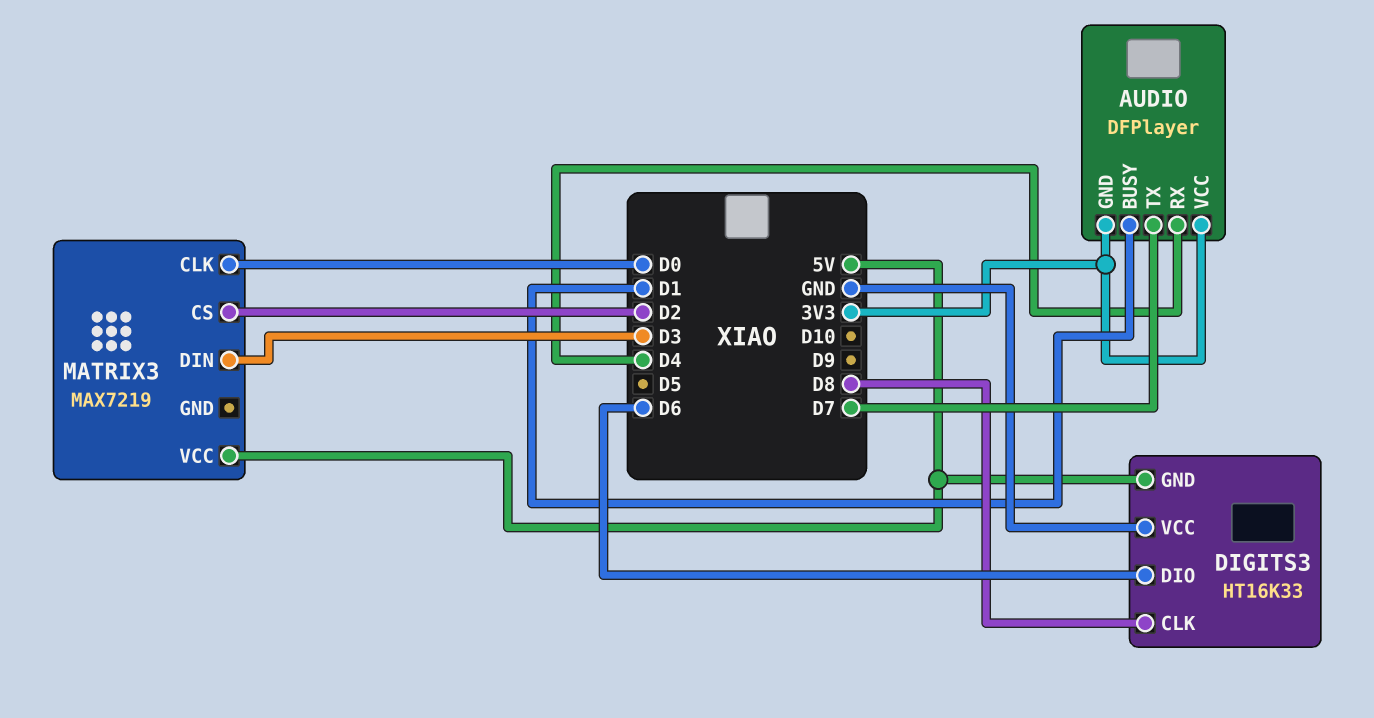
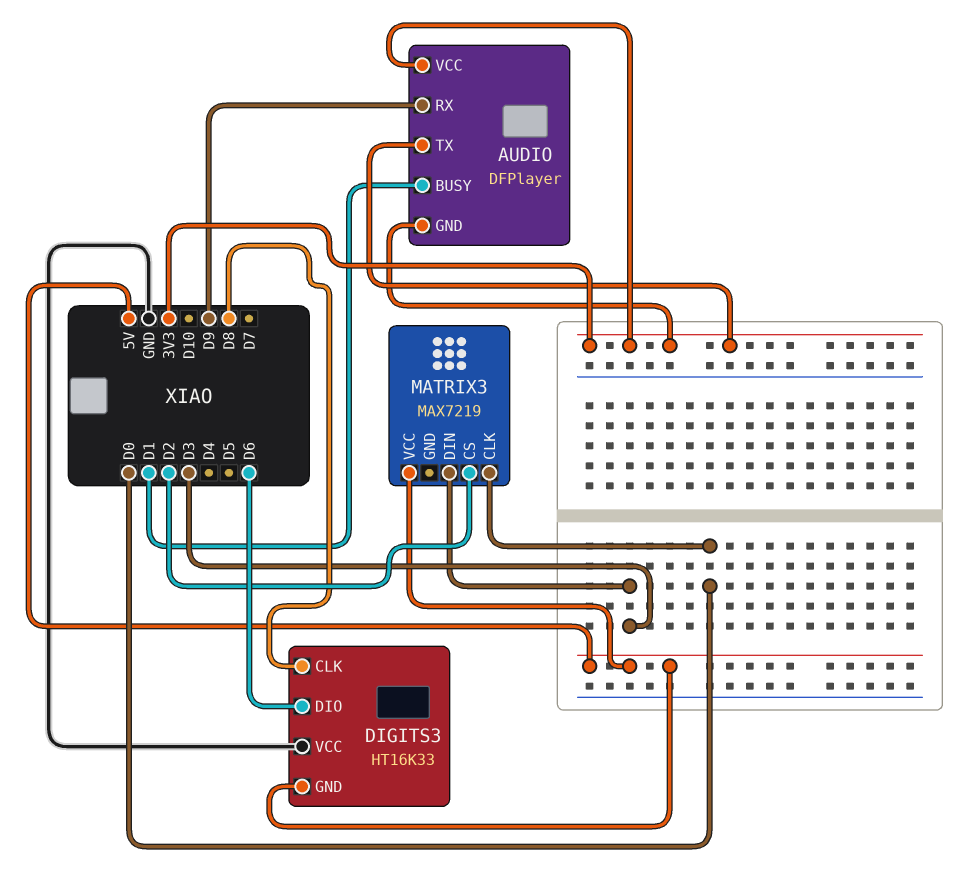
AUDIO pin RX: D4 -> D9
AUDIO pin TX: D7 -> 3V3

